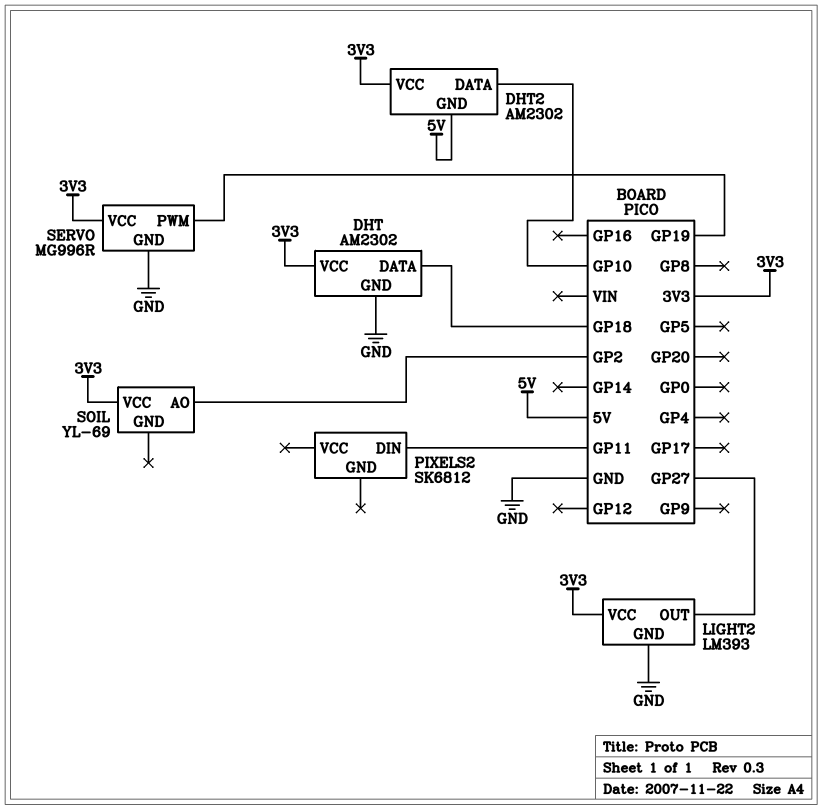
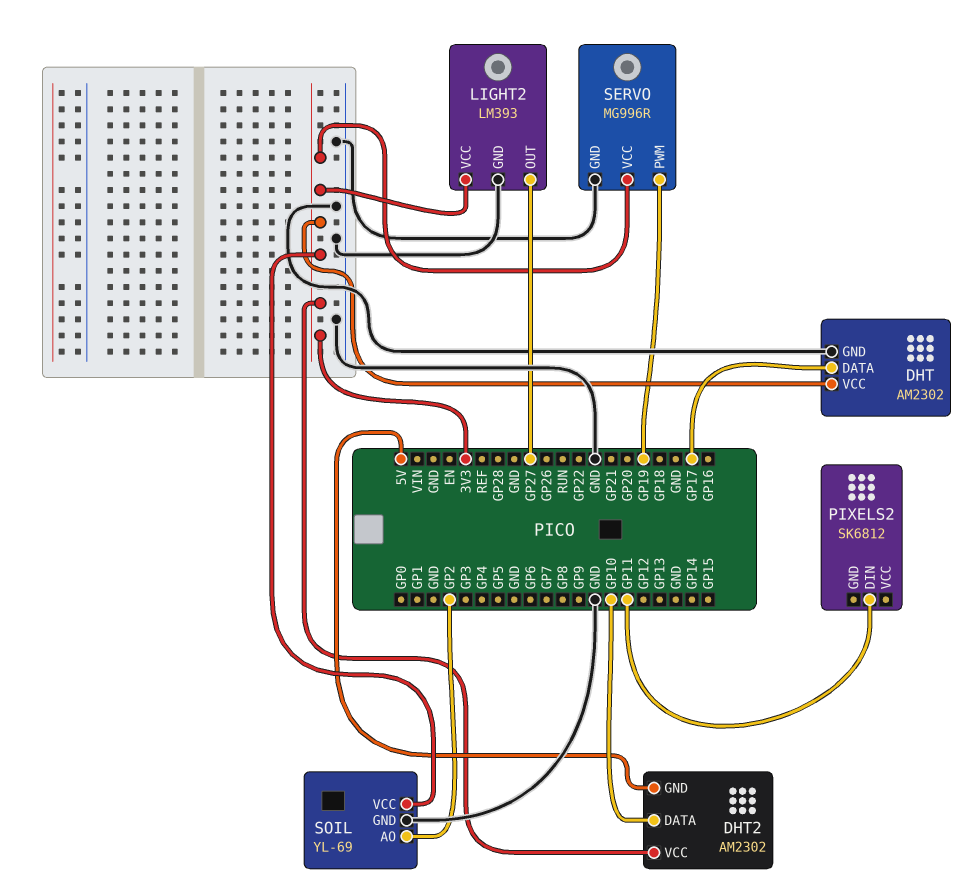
DHT pin DATA: GP18 -> GP17
SOIL pin GND: none -> GND

